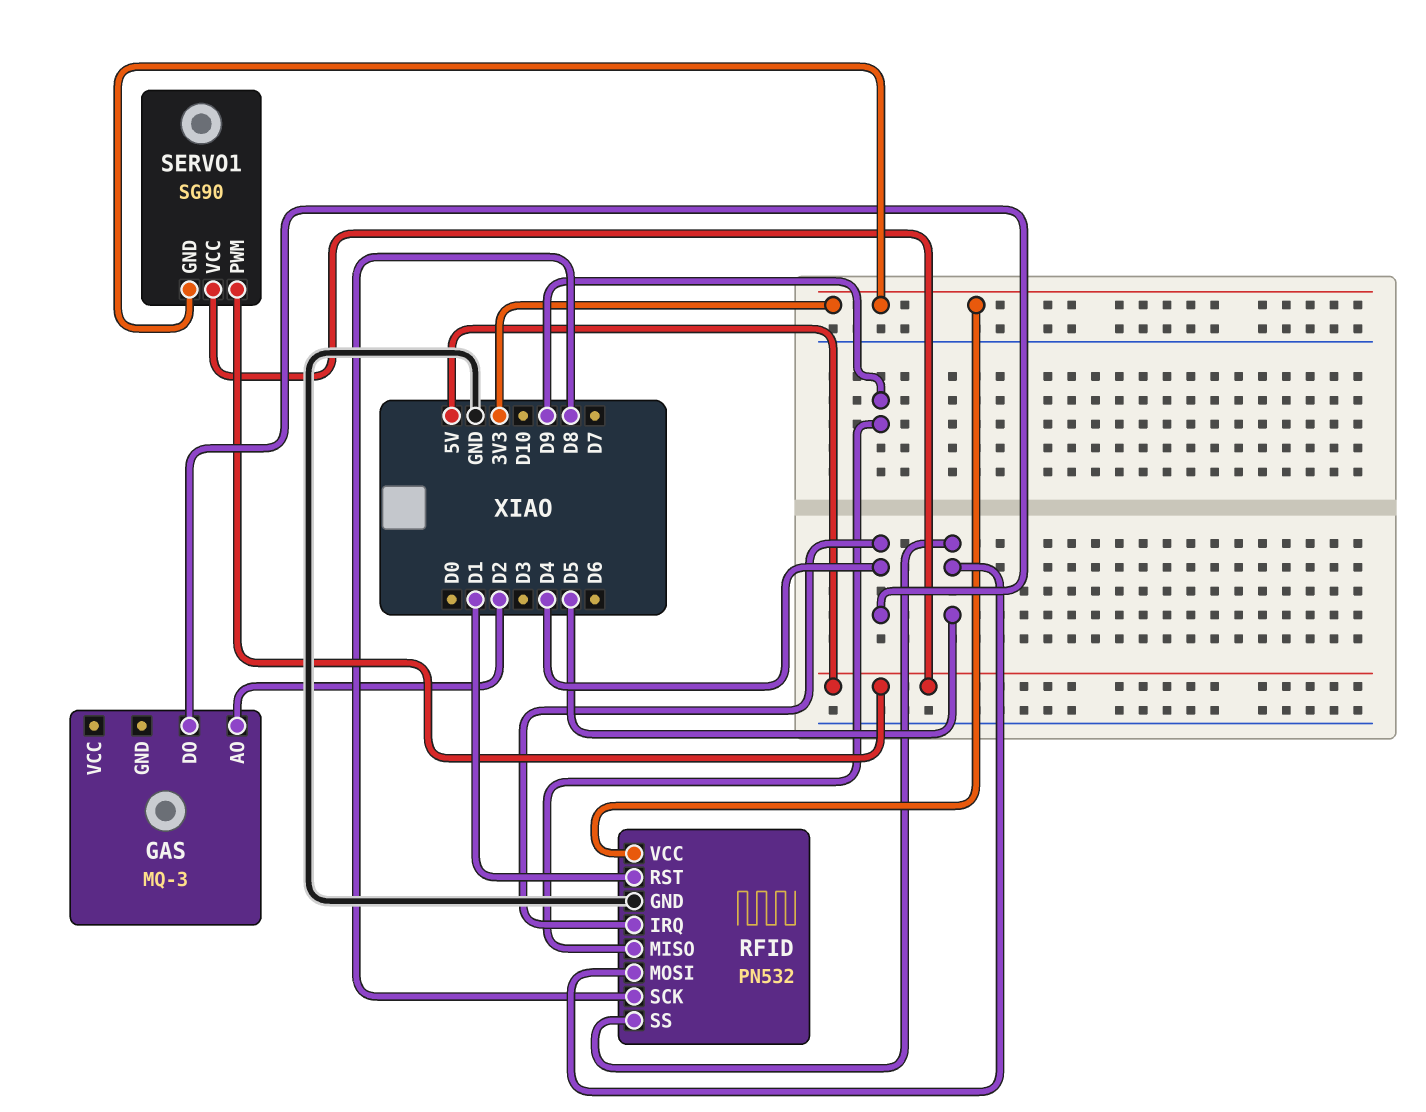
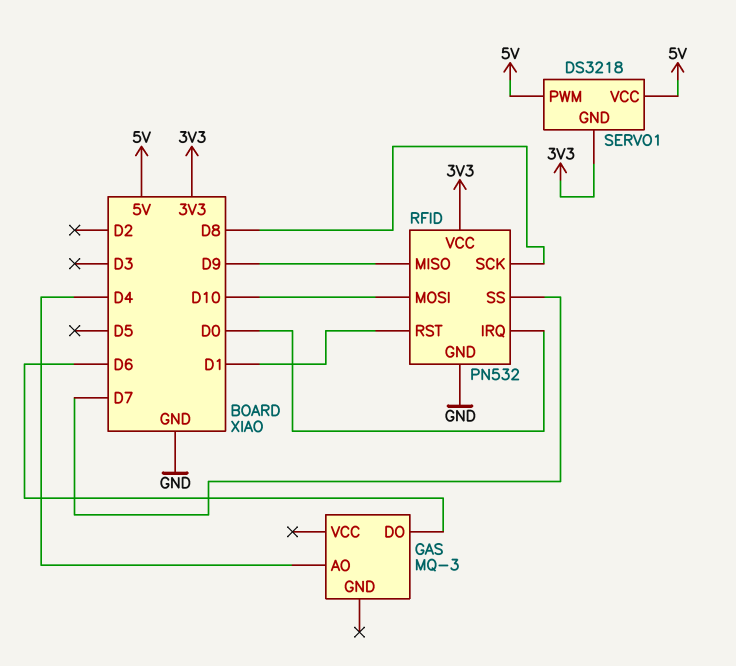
GAS pin AO: D2 -> D4
GAS pin DO: D4 -> D6
RFID pin IRQ: D4 -> D0
RFID pin MOSI: D5 -> D10
RFID pin SS: D5 -> D7
SERVO1: SG90 -> DS3218

